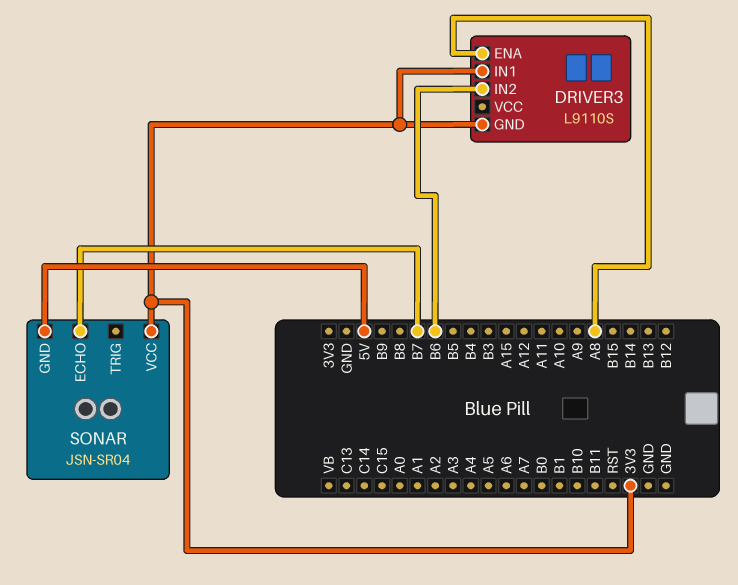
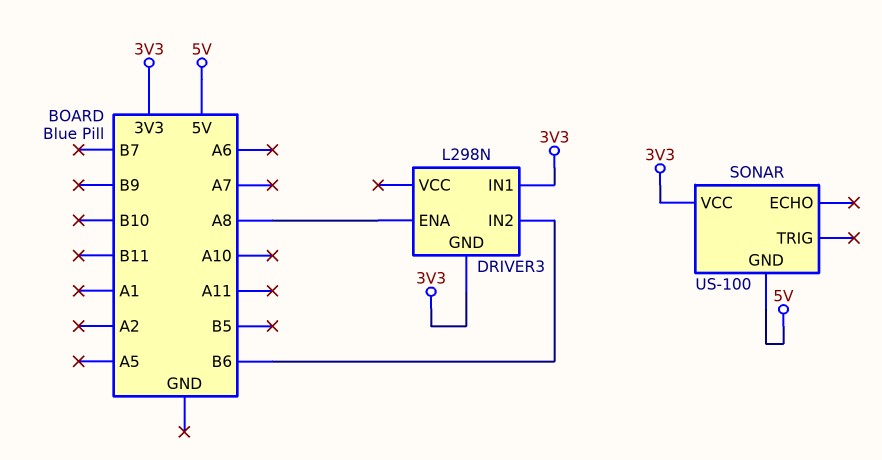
DRIVER3: L9110S -> L298N
SONAR: JSN-SR04 -> US-100
SONAR pin ECHO: B7 -> none

